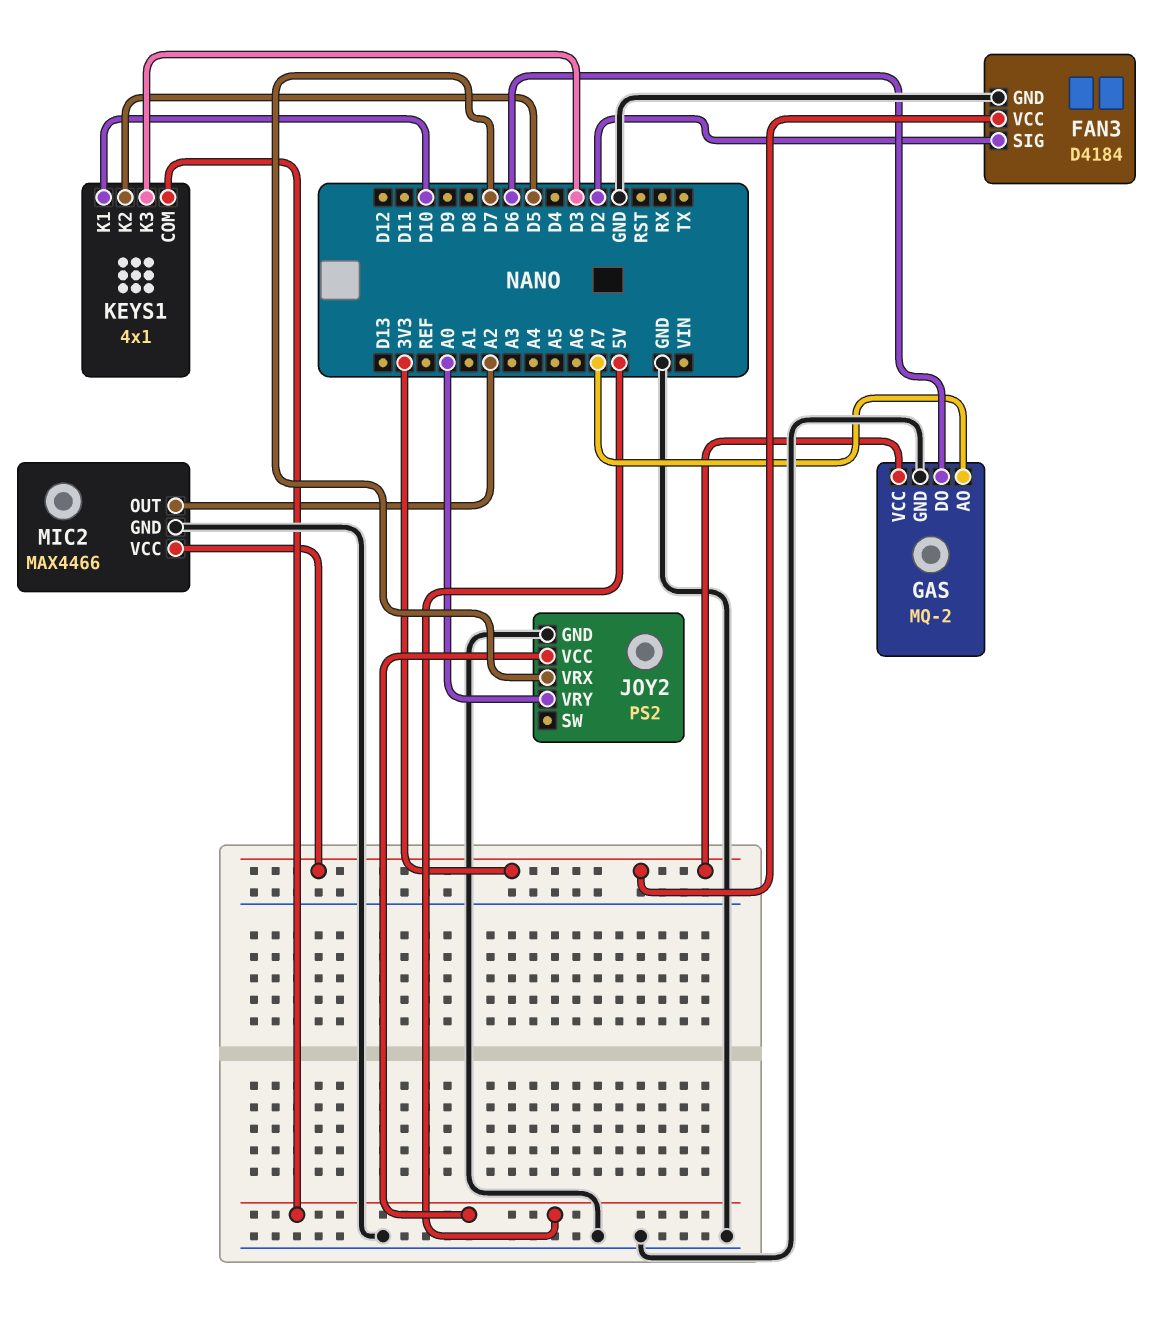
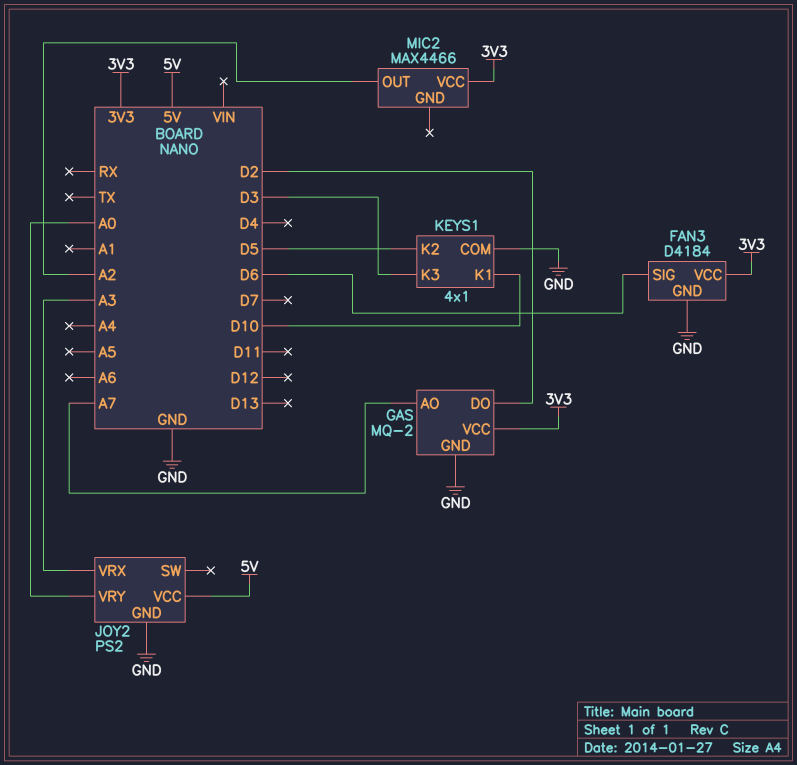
FAN3 pin SIG: D2 -> D6
GAS pin DO: D6 -> D2
JOY2 pin VRX: D7 -> A3
KEYS1 pin COM: 5V -> GND
MIC2 pin GND: GND -> none

